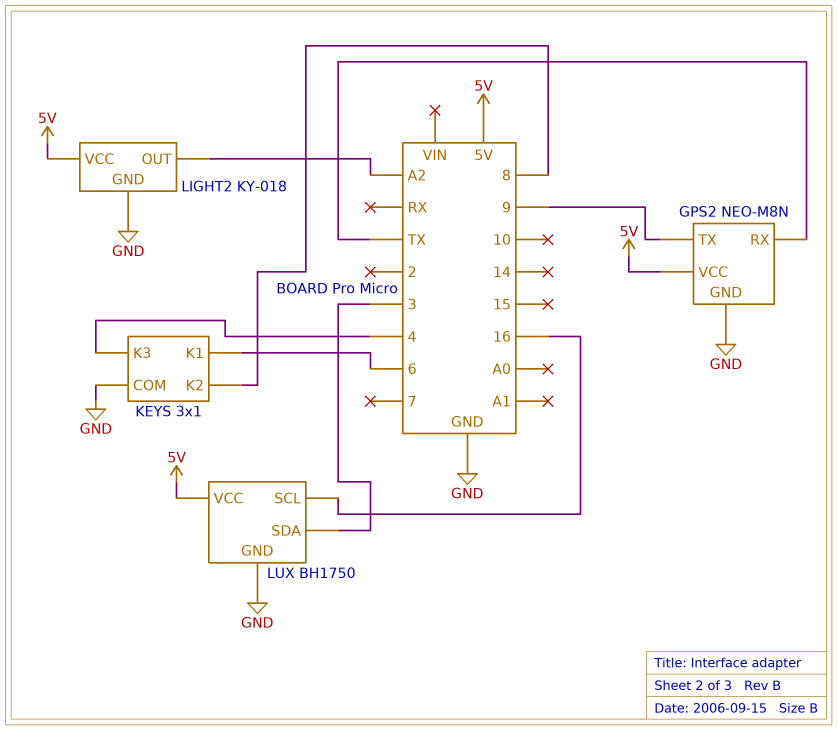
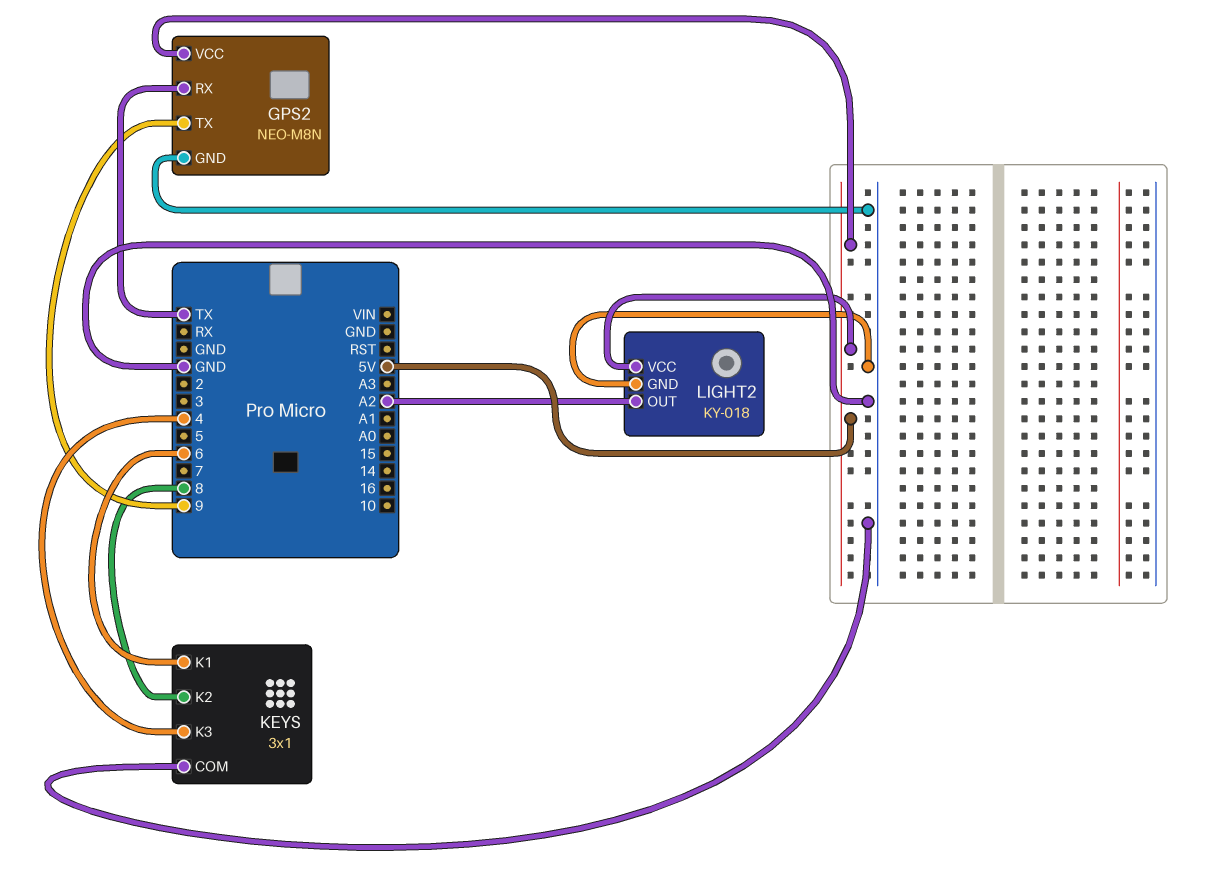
LUX: BH1750 -> none
LUX pin GND: GND -> none
LUX pin SCL: 16 -> none
LUX pin SDA: 3 -> none
LUX pin VCC: 5V -> none

